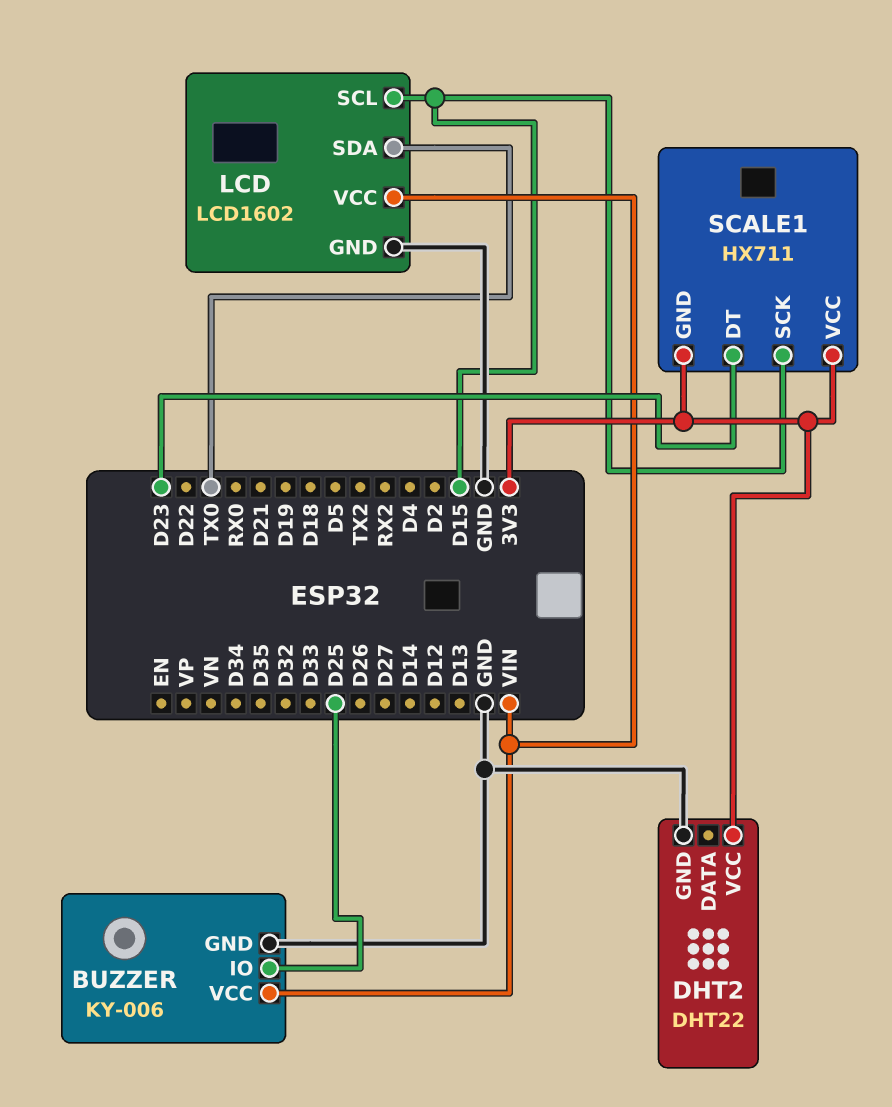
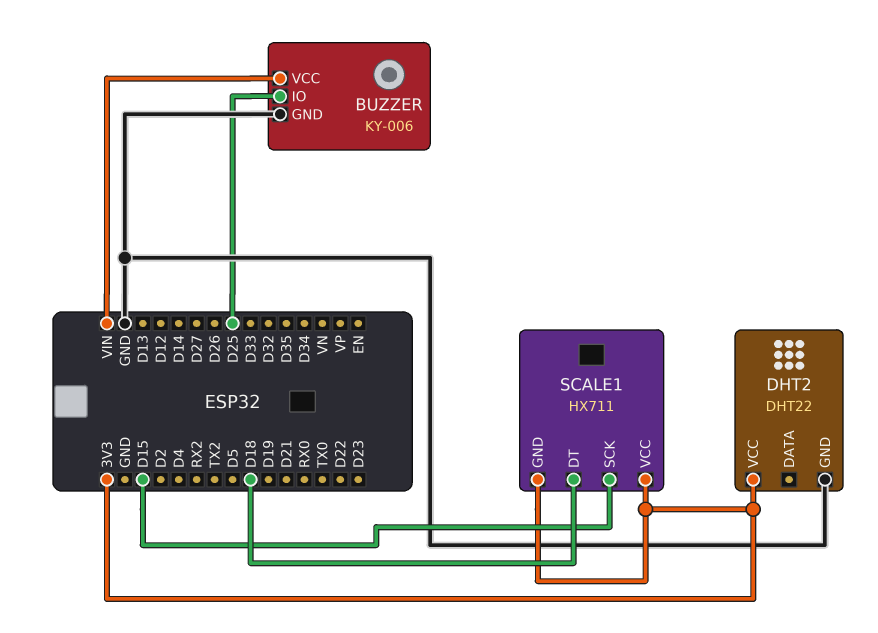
LCD: LCD1602 -> none
LCD pin GND: GND -> none
LCD pin SCL: D15 -> none
LCD pin SDA: TX0 -> none
LCD pin VCC: VIN -> none
SCALE1 pin DT: D23 -> D18

